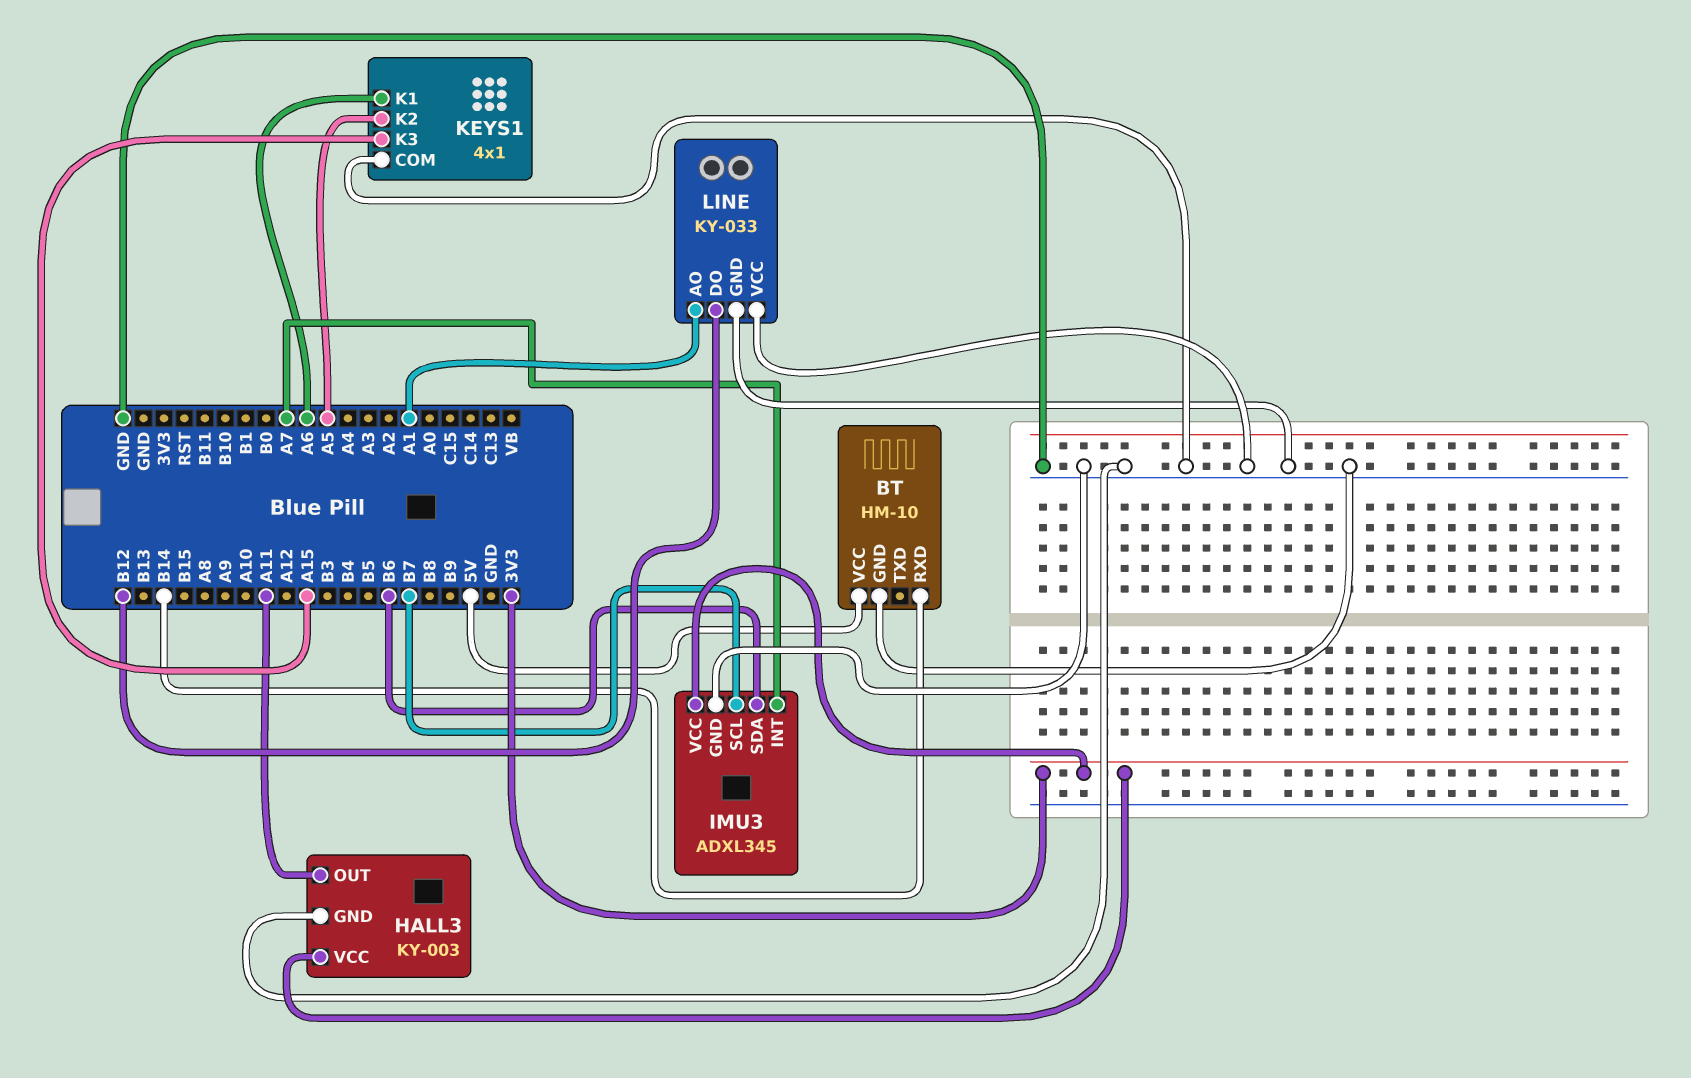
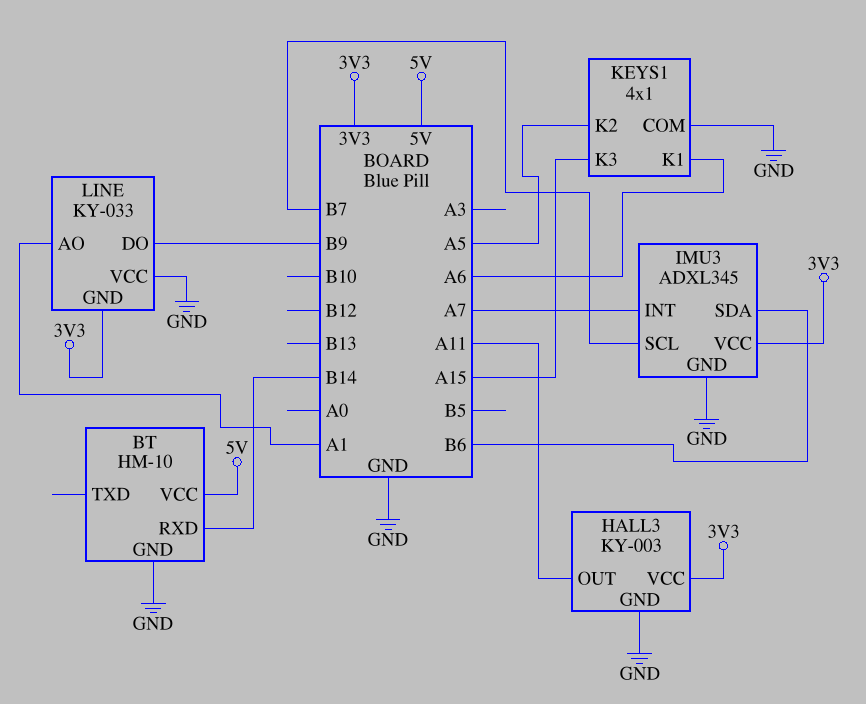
LINE pin DO: B12 -> B9
LINE pin GND: GND -> 3V3

